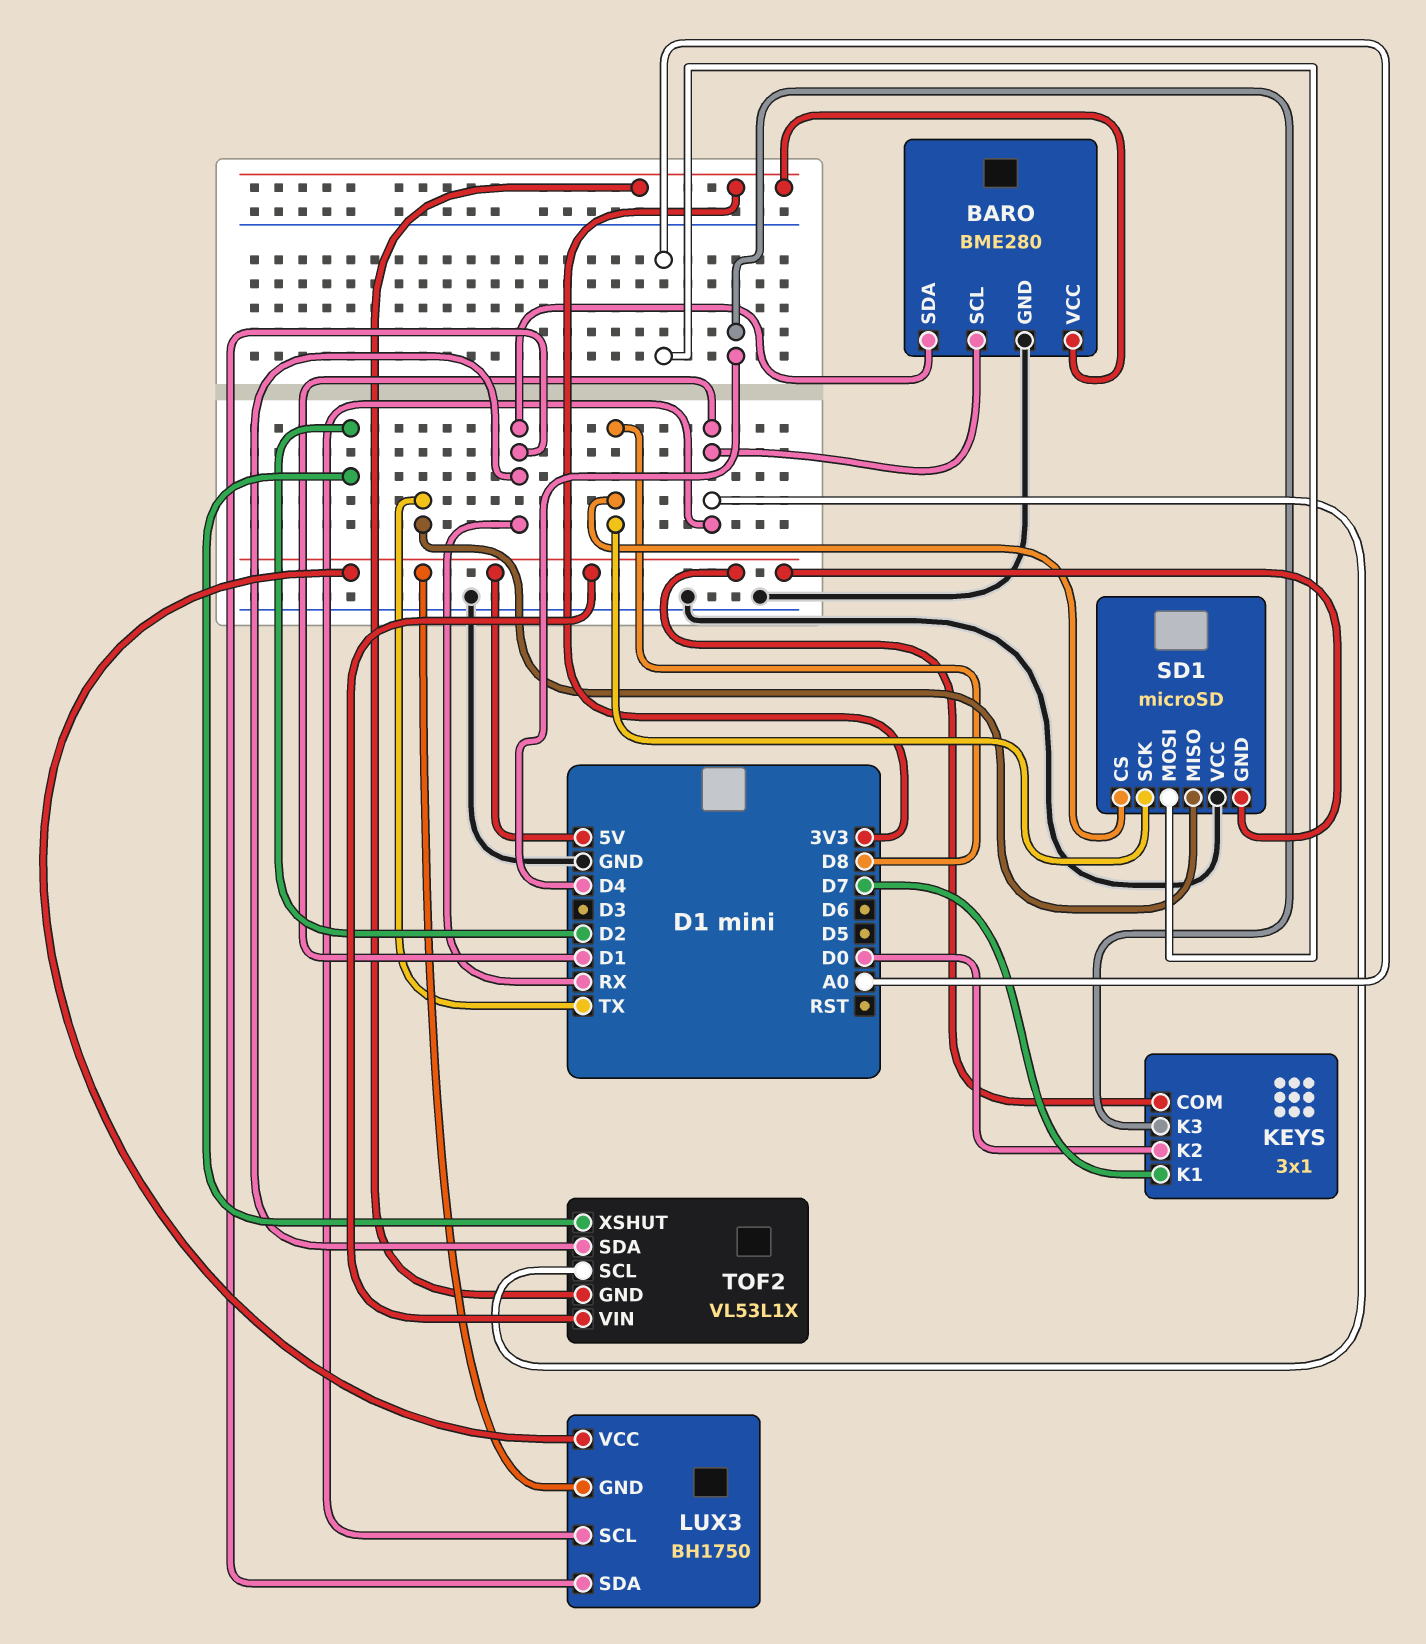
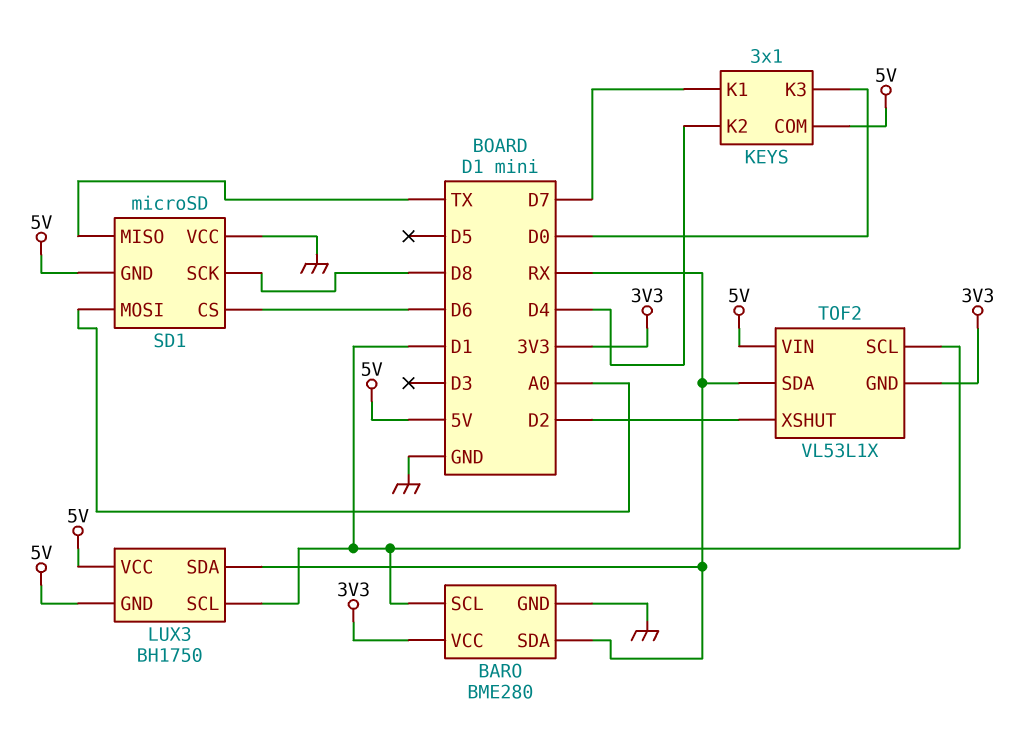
KEYS pin K2: D0 -> D4
KEYS pin K3: D4 -> D0
SD1 pin CS: D8 -> D6

